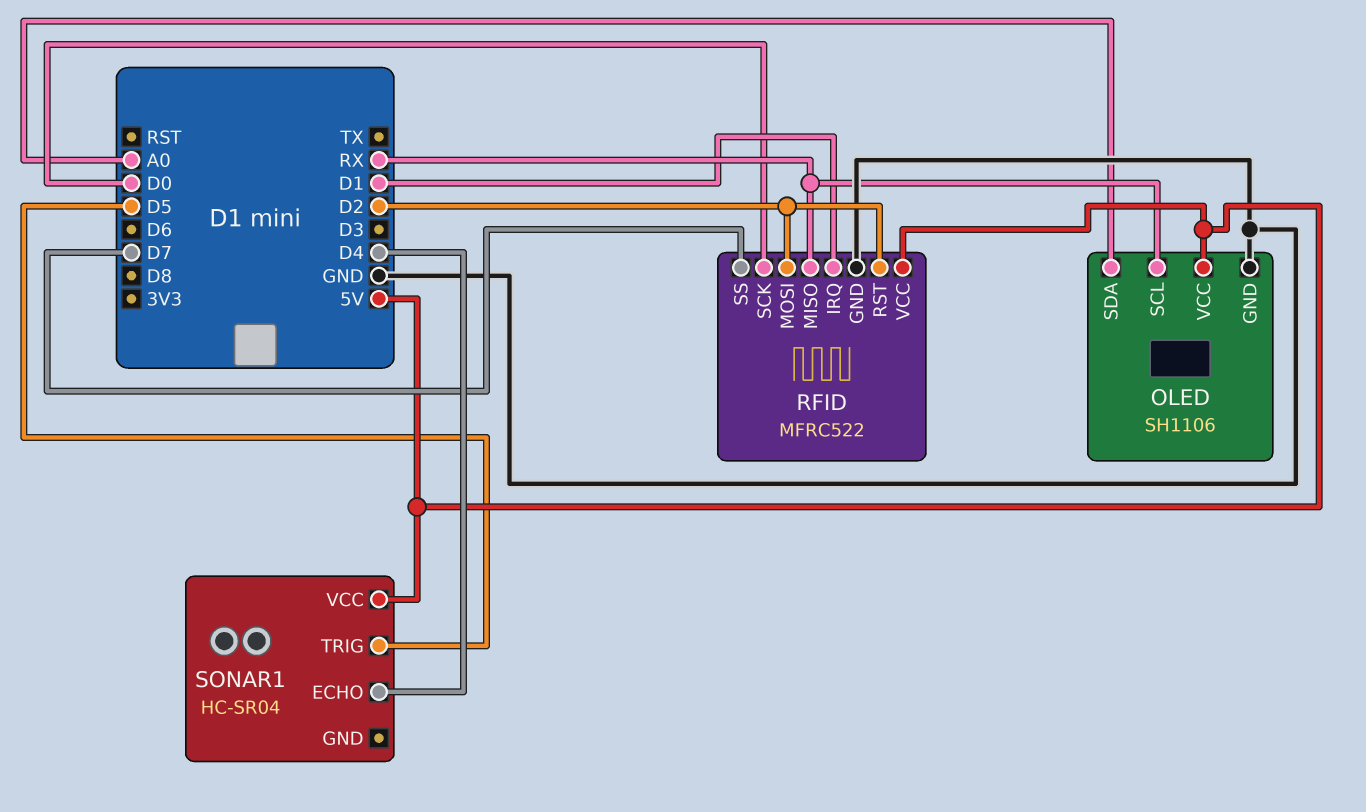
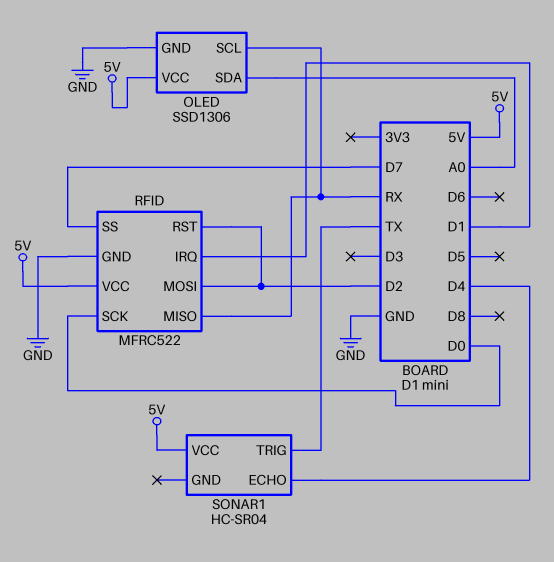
OLED: SH1106 -> SSD1306
SONAR1 pin TRIG: D5 -> TX

